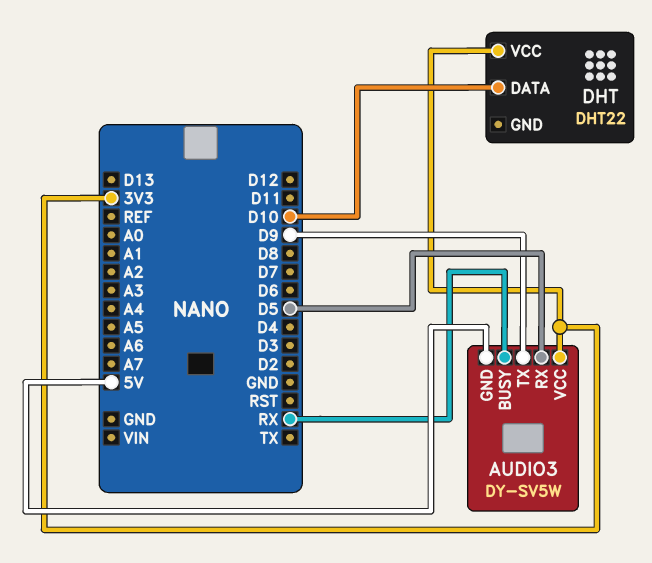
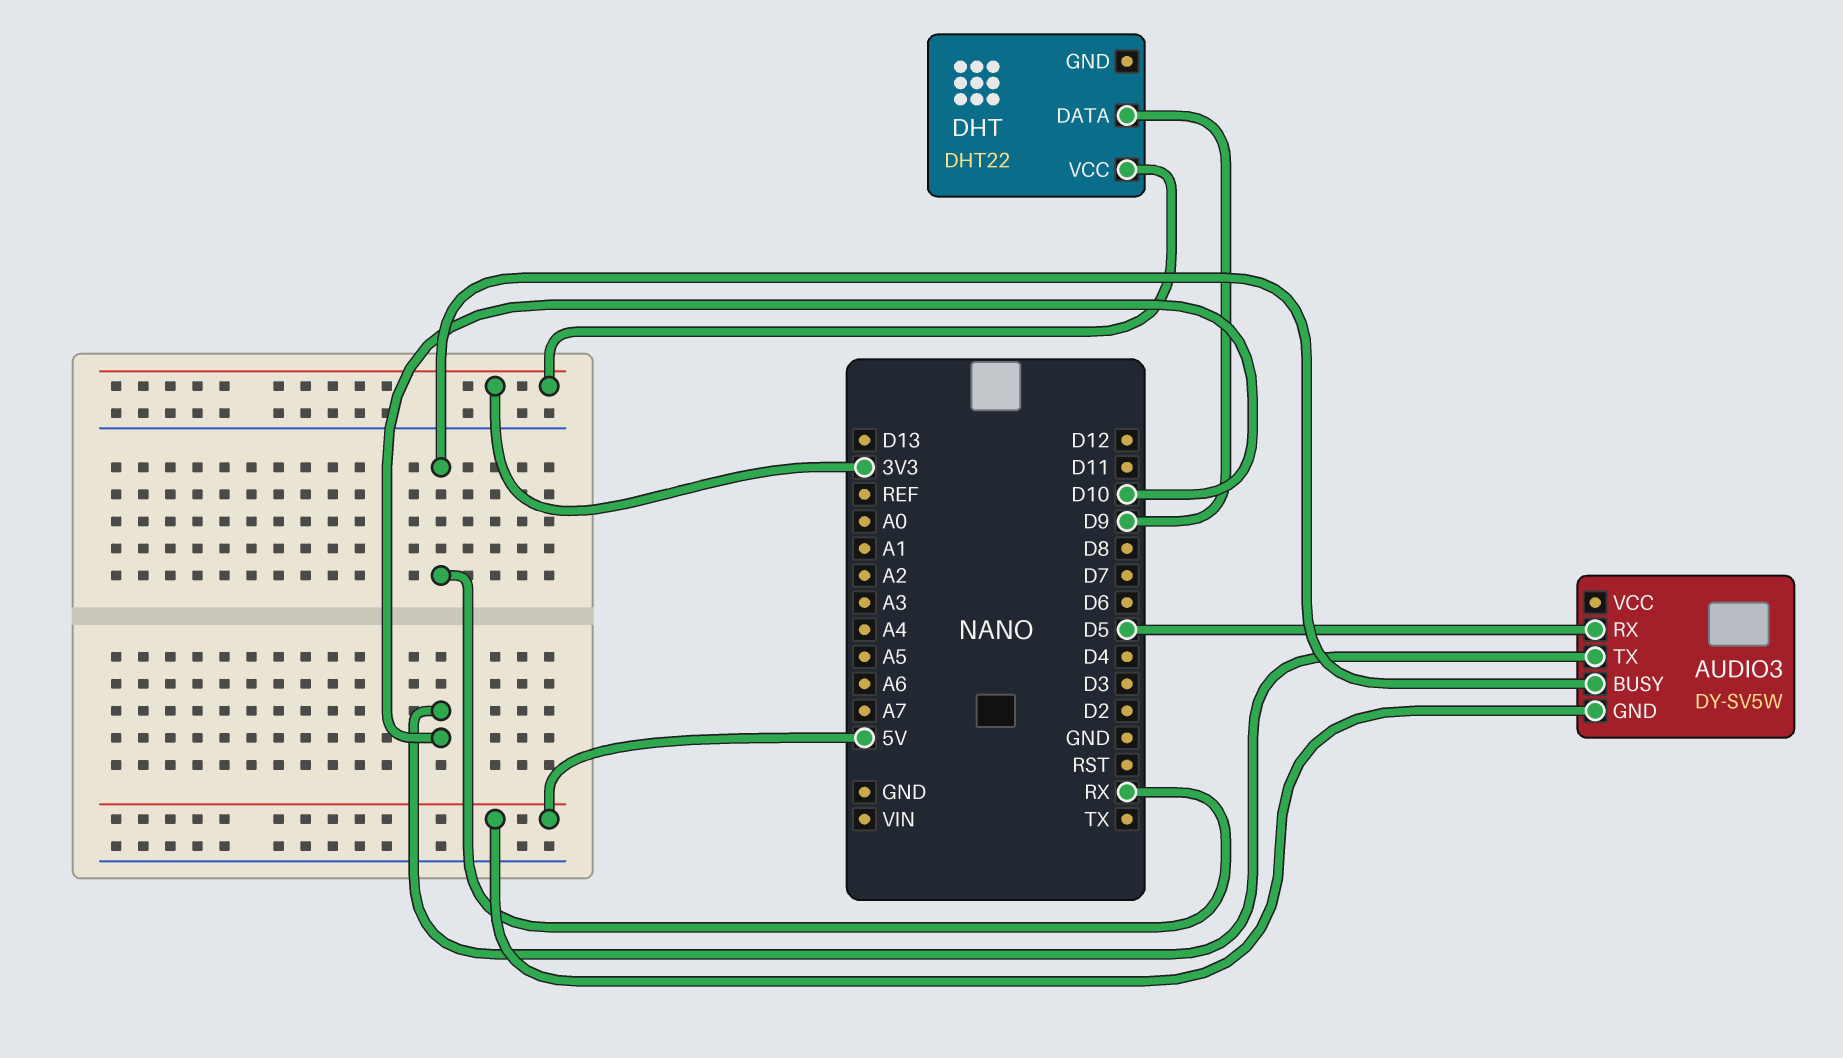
AUDIO3 pin TX: D9 -> D10
AUDIO3 pin VCC: 3V3 -> none
DHT pin DATA: D10 -> D9

